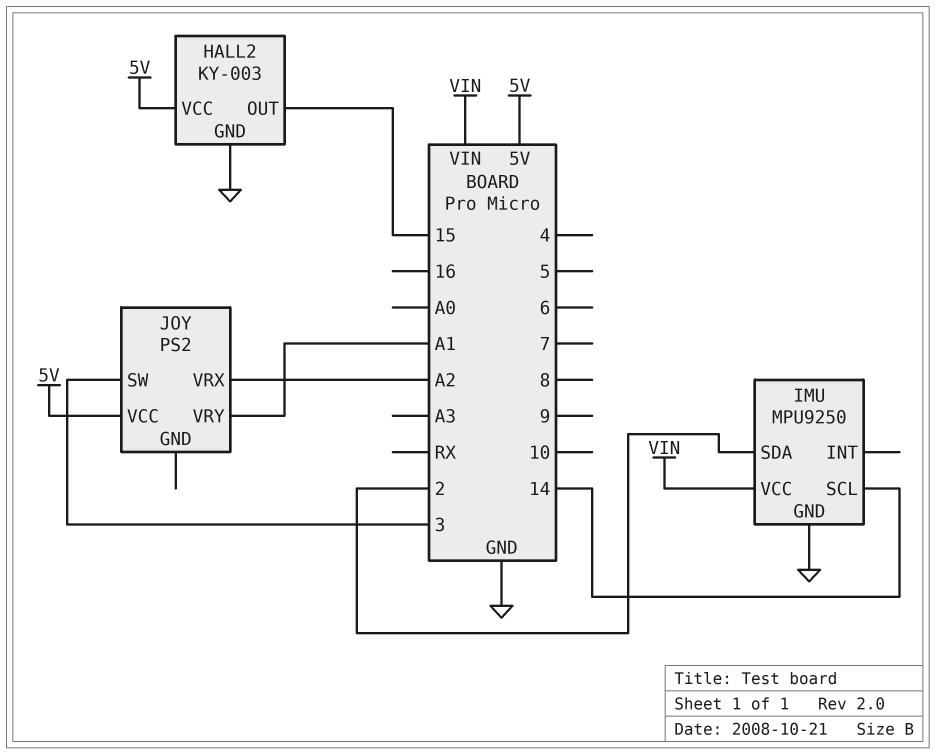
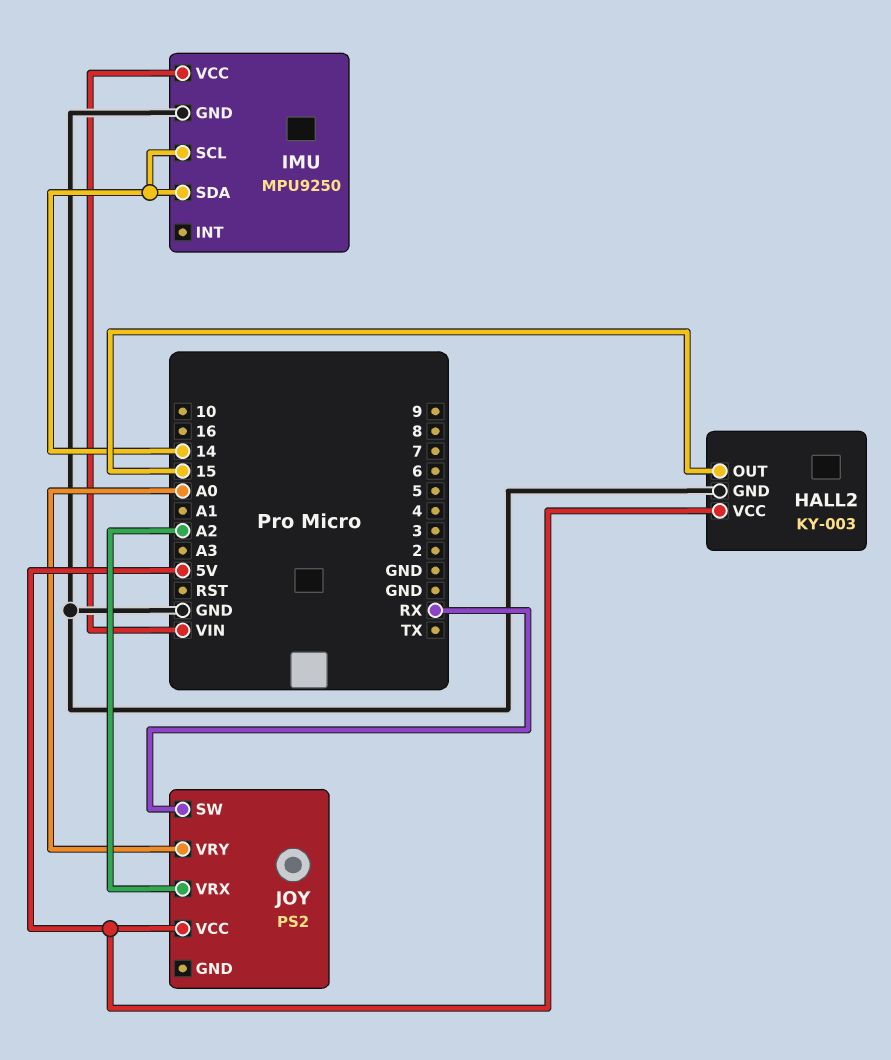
IMU pin SDA: 2 -> 14
JOY pin SW: 3 -> RX
JOY pin VRY: A1 -> A0

